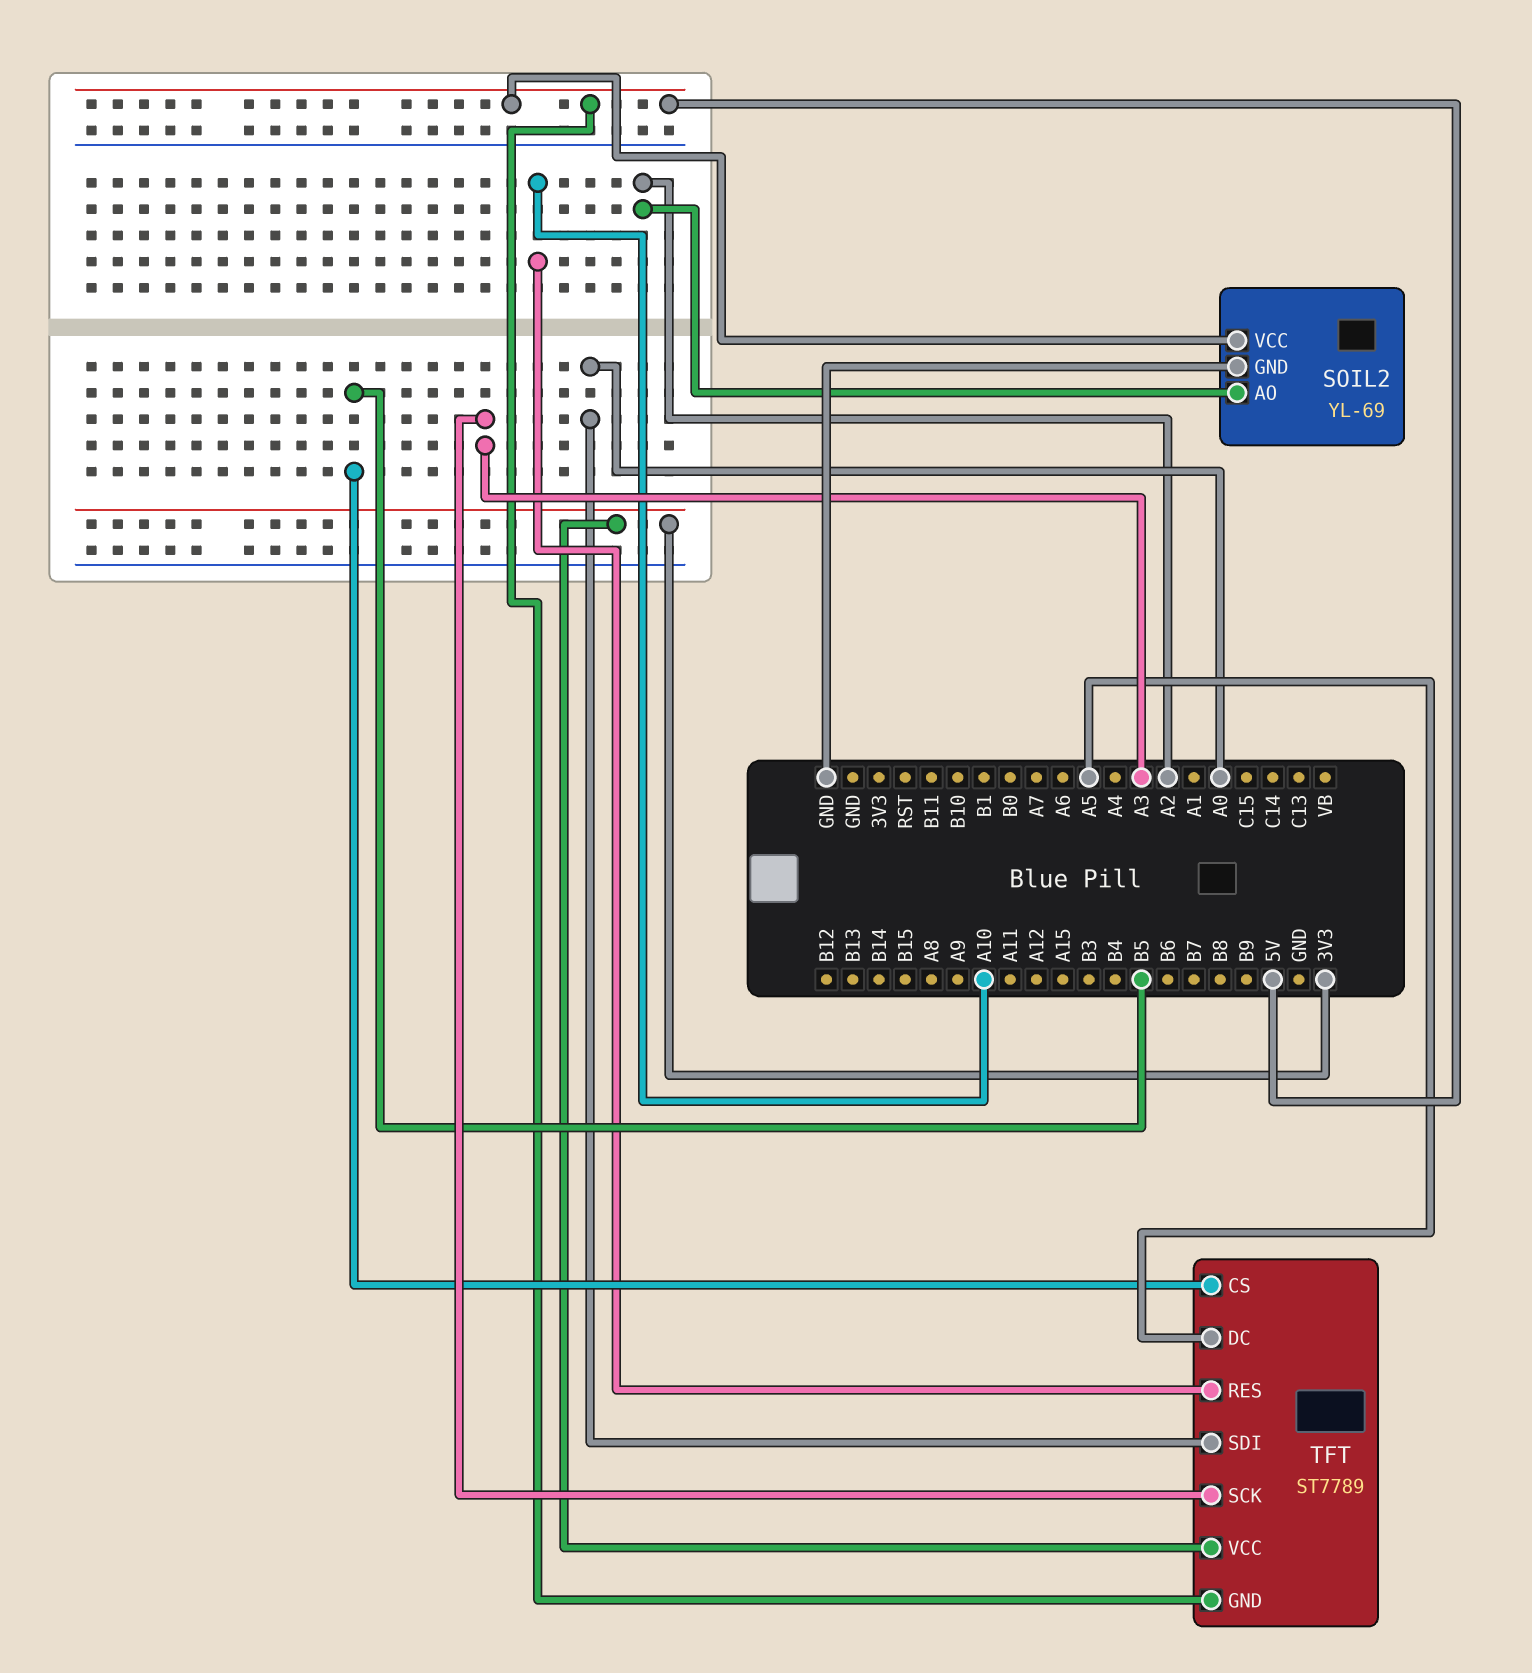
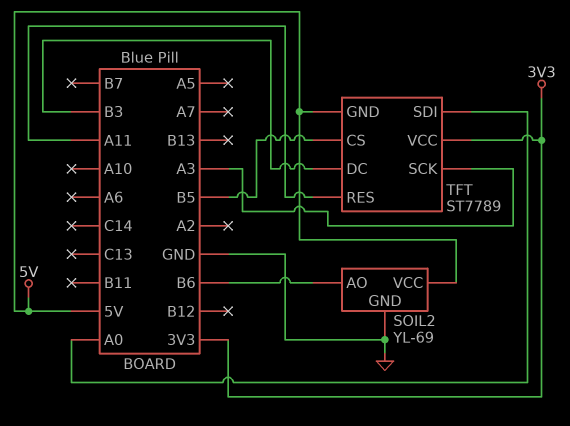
SOIL2 pin AO: A2 -> B6
TFT pin DC: A5 -> B3
TFT pin RES: A10 -> A11

